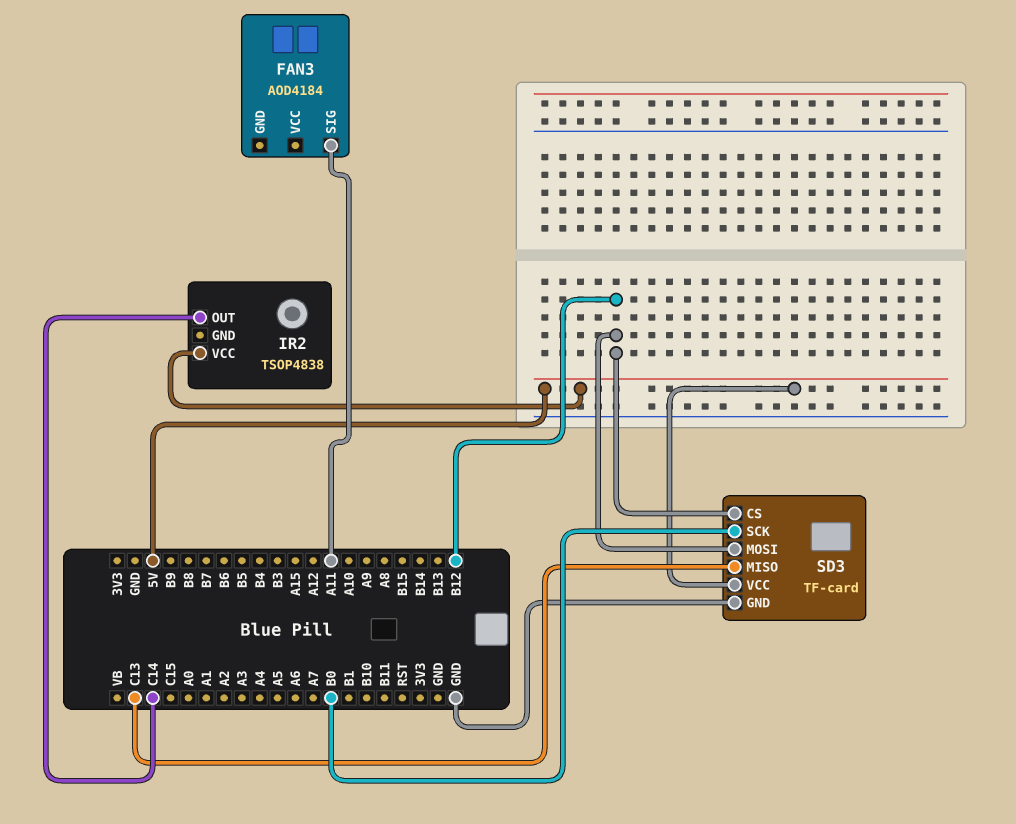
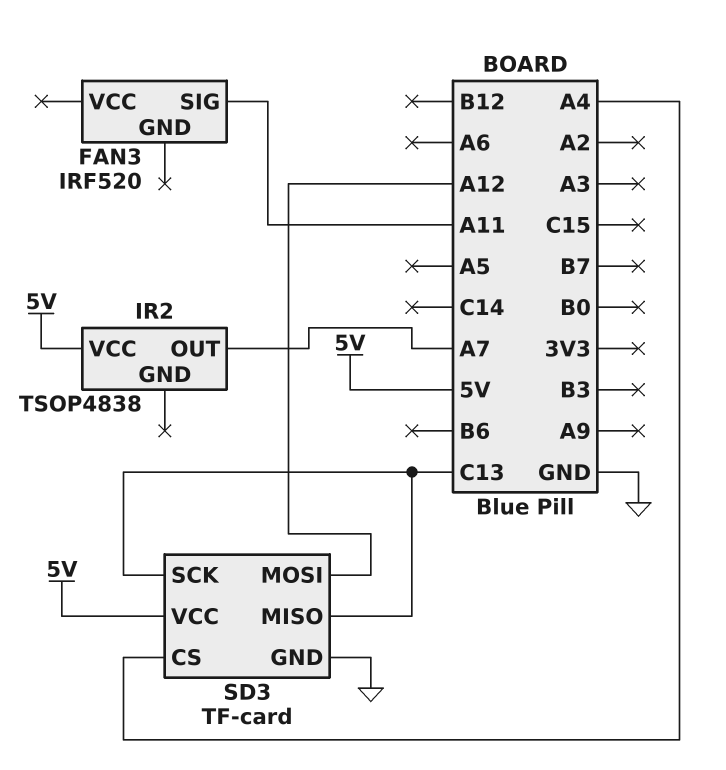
FAN3: AOD4184 -> IRF520
IR2 pin OUT: C14 -> A7
SD3 pin CS: B12 -> A4
SD3 pin MOSI: B12 -> A12
SD3 pin SCK: B0 -> C13

